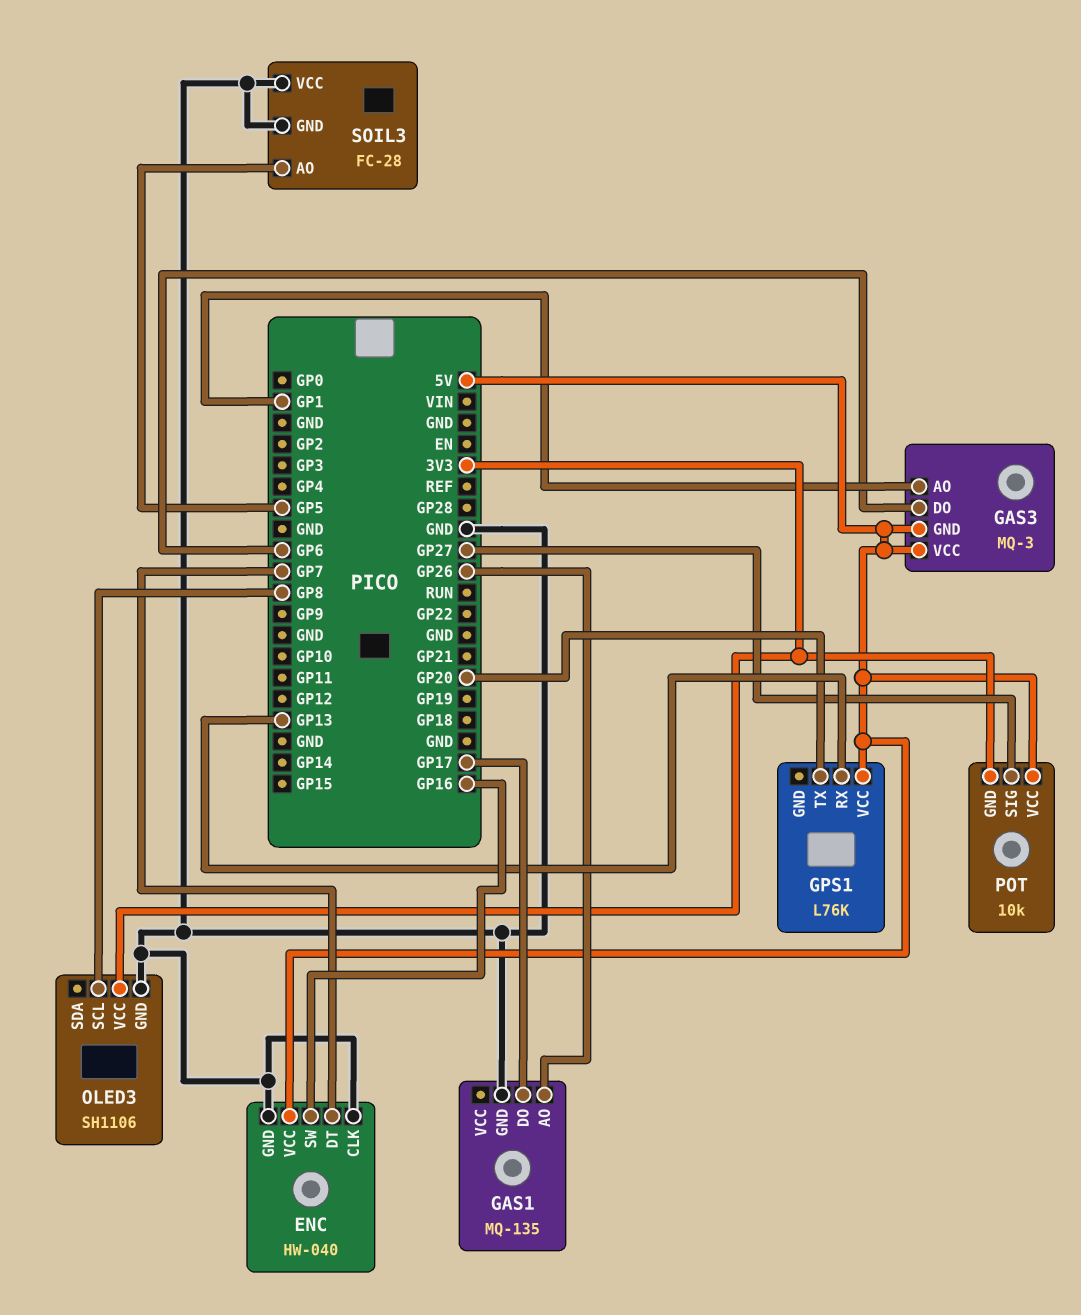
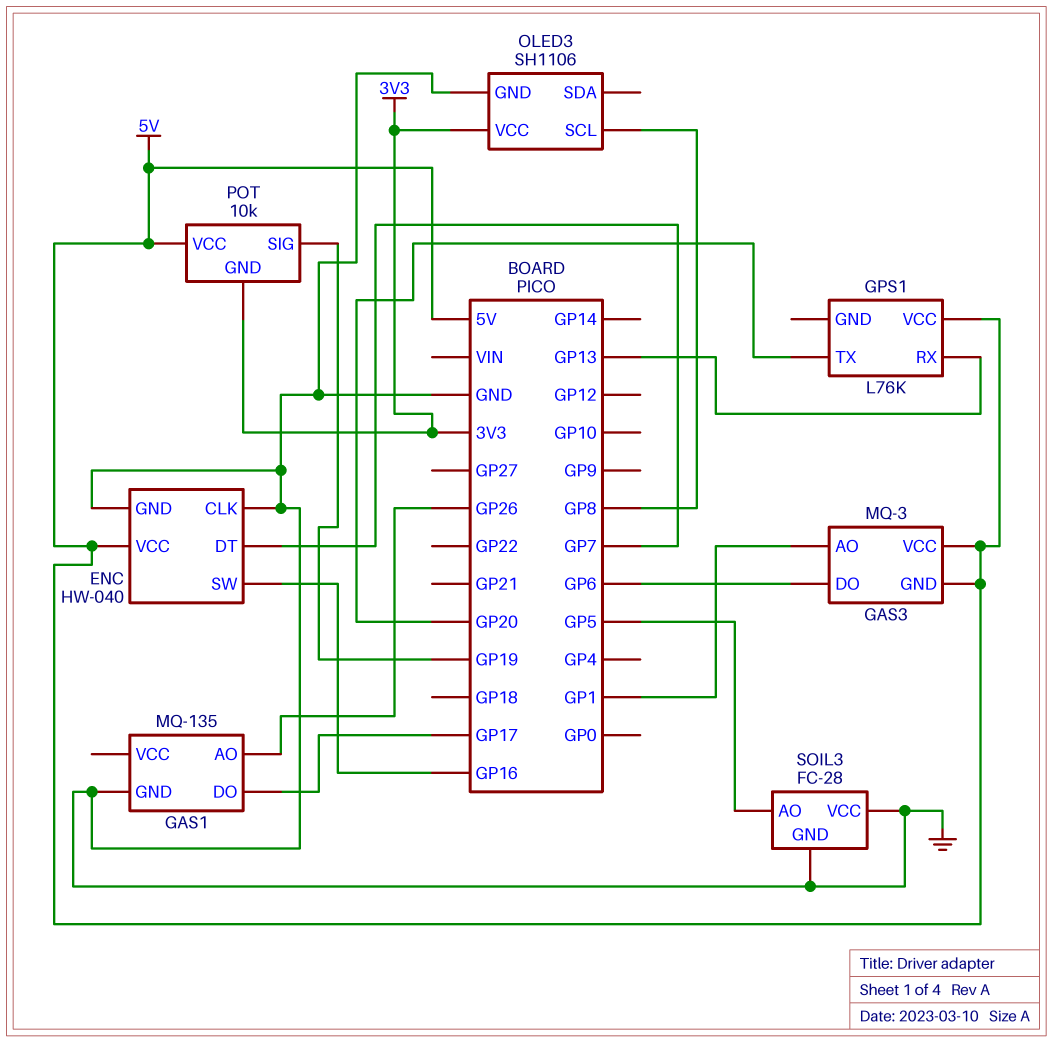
POT pin SIG: GP27 -> GP19

